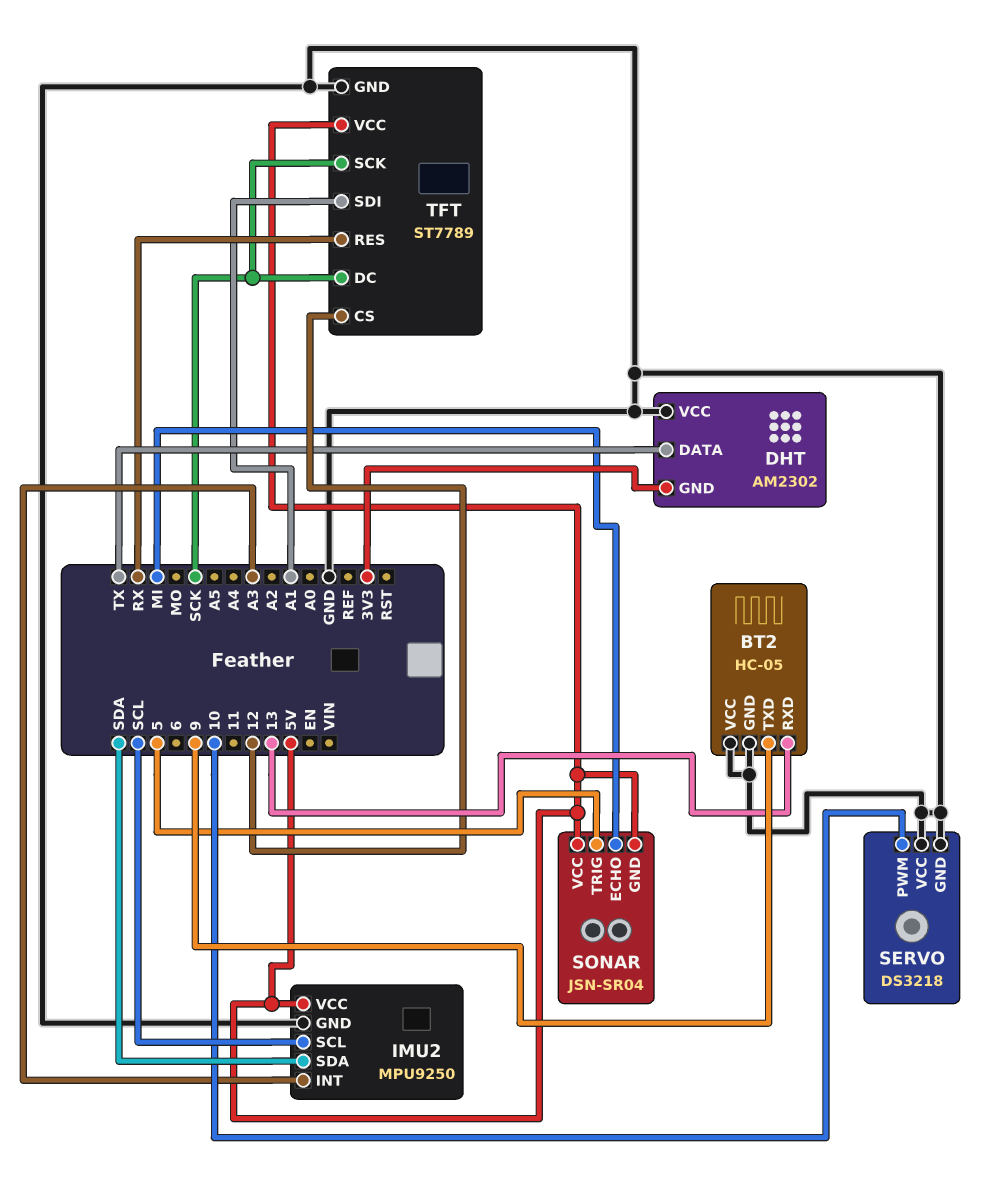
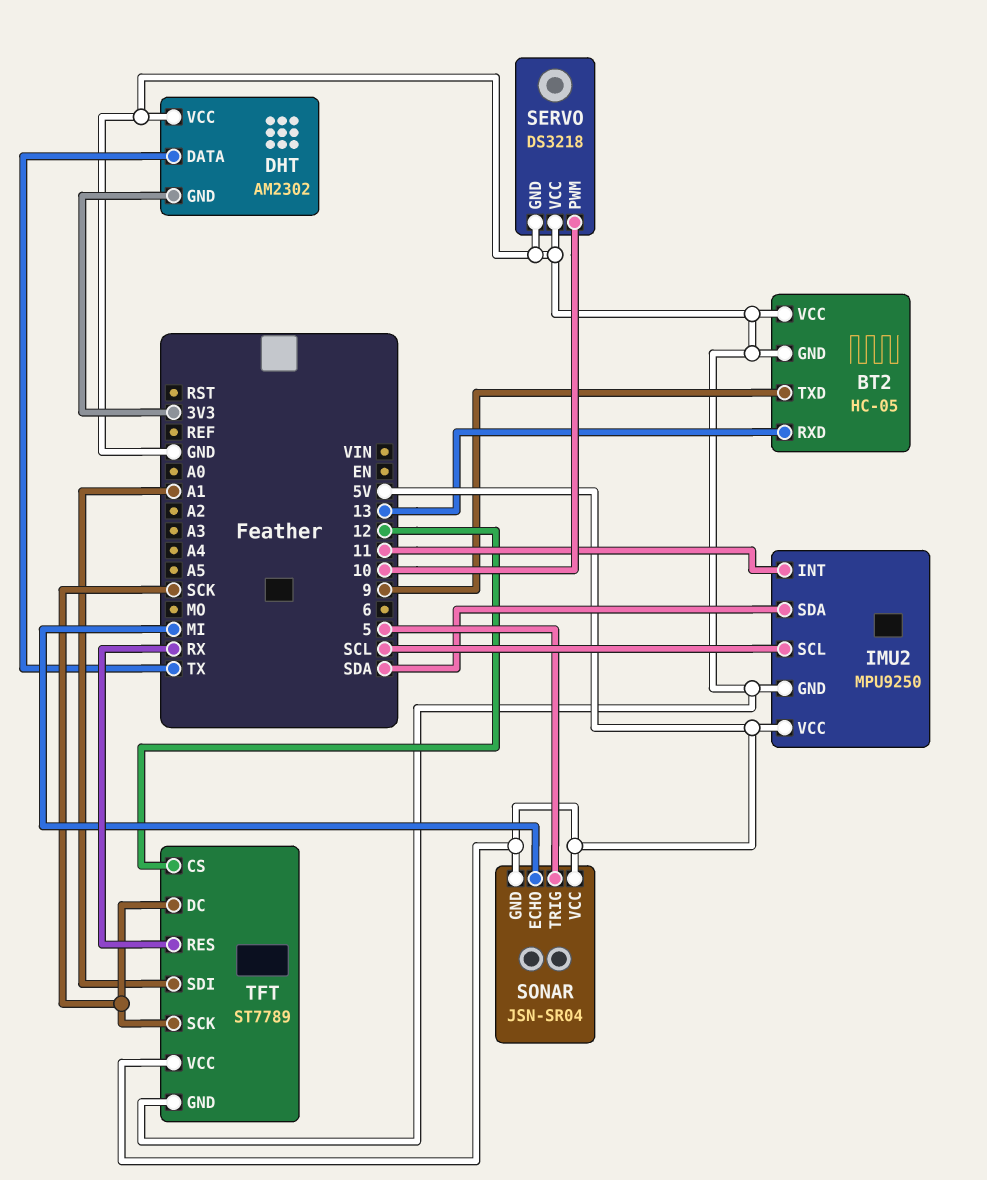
IMU2 pin INT: A3 -> 11

